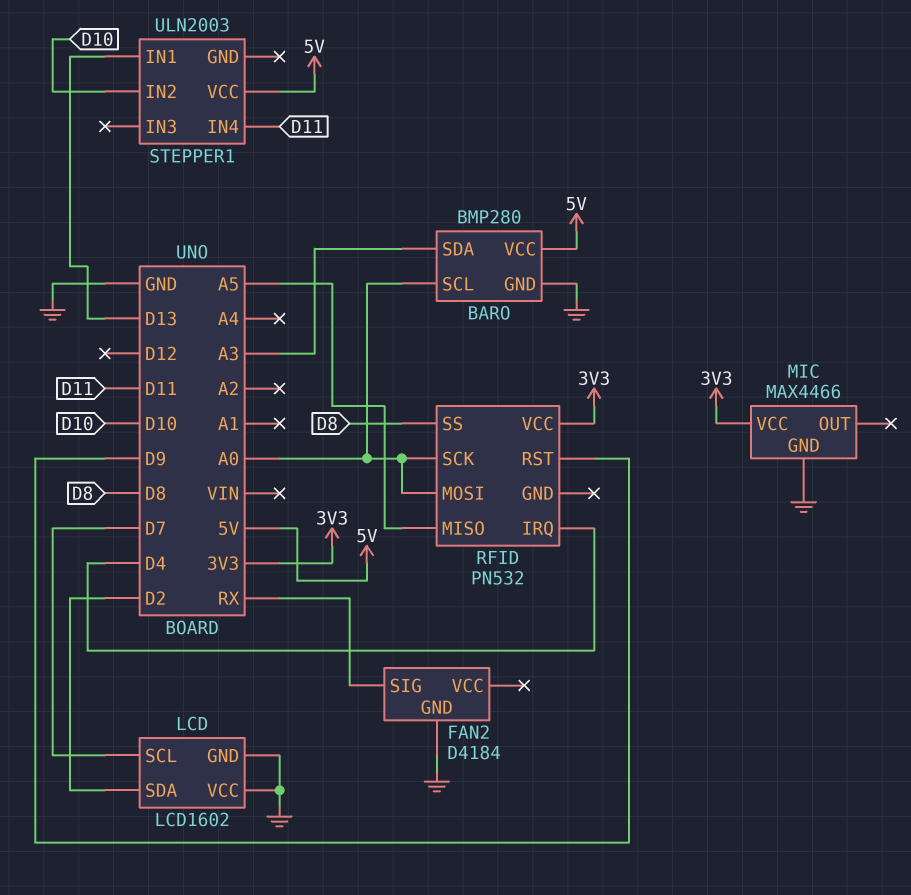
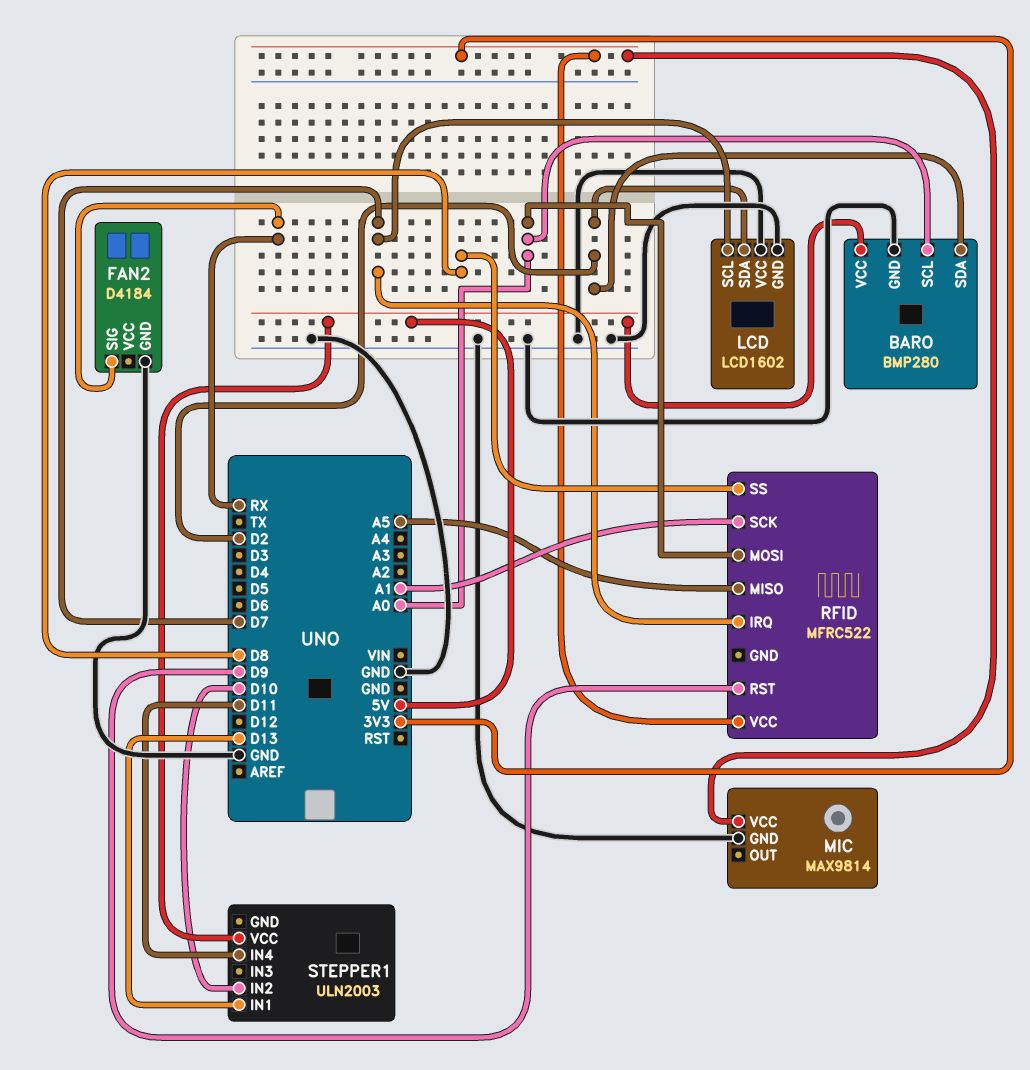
BARO pin SDA: A3 -> D2
MIC: MAX4466 -> MAX9814
RFID: PN532 -> MFRC522
RFID pin IRQ: D4 -> D7
RFID pin SCK: A0 -> A1

